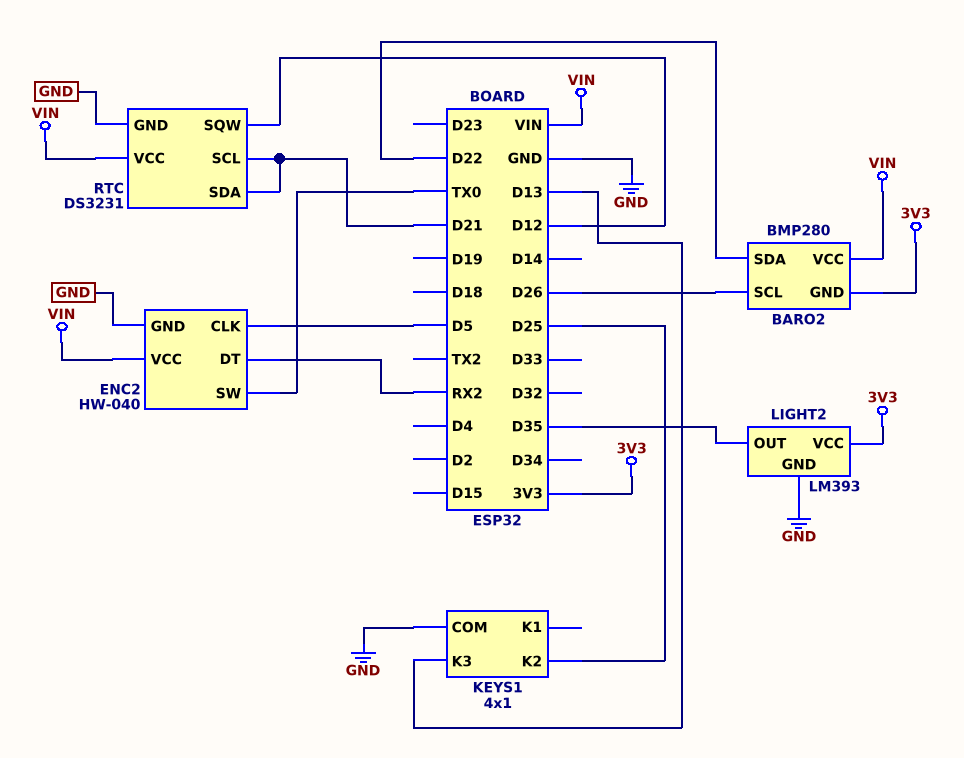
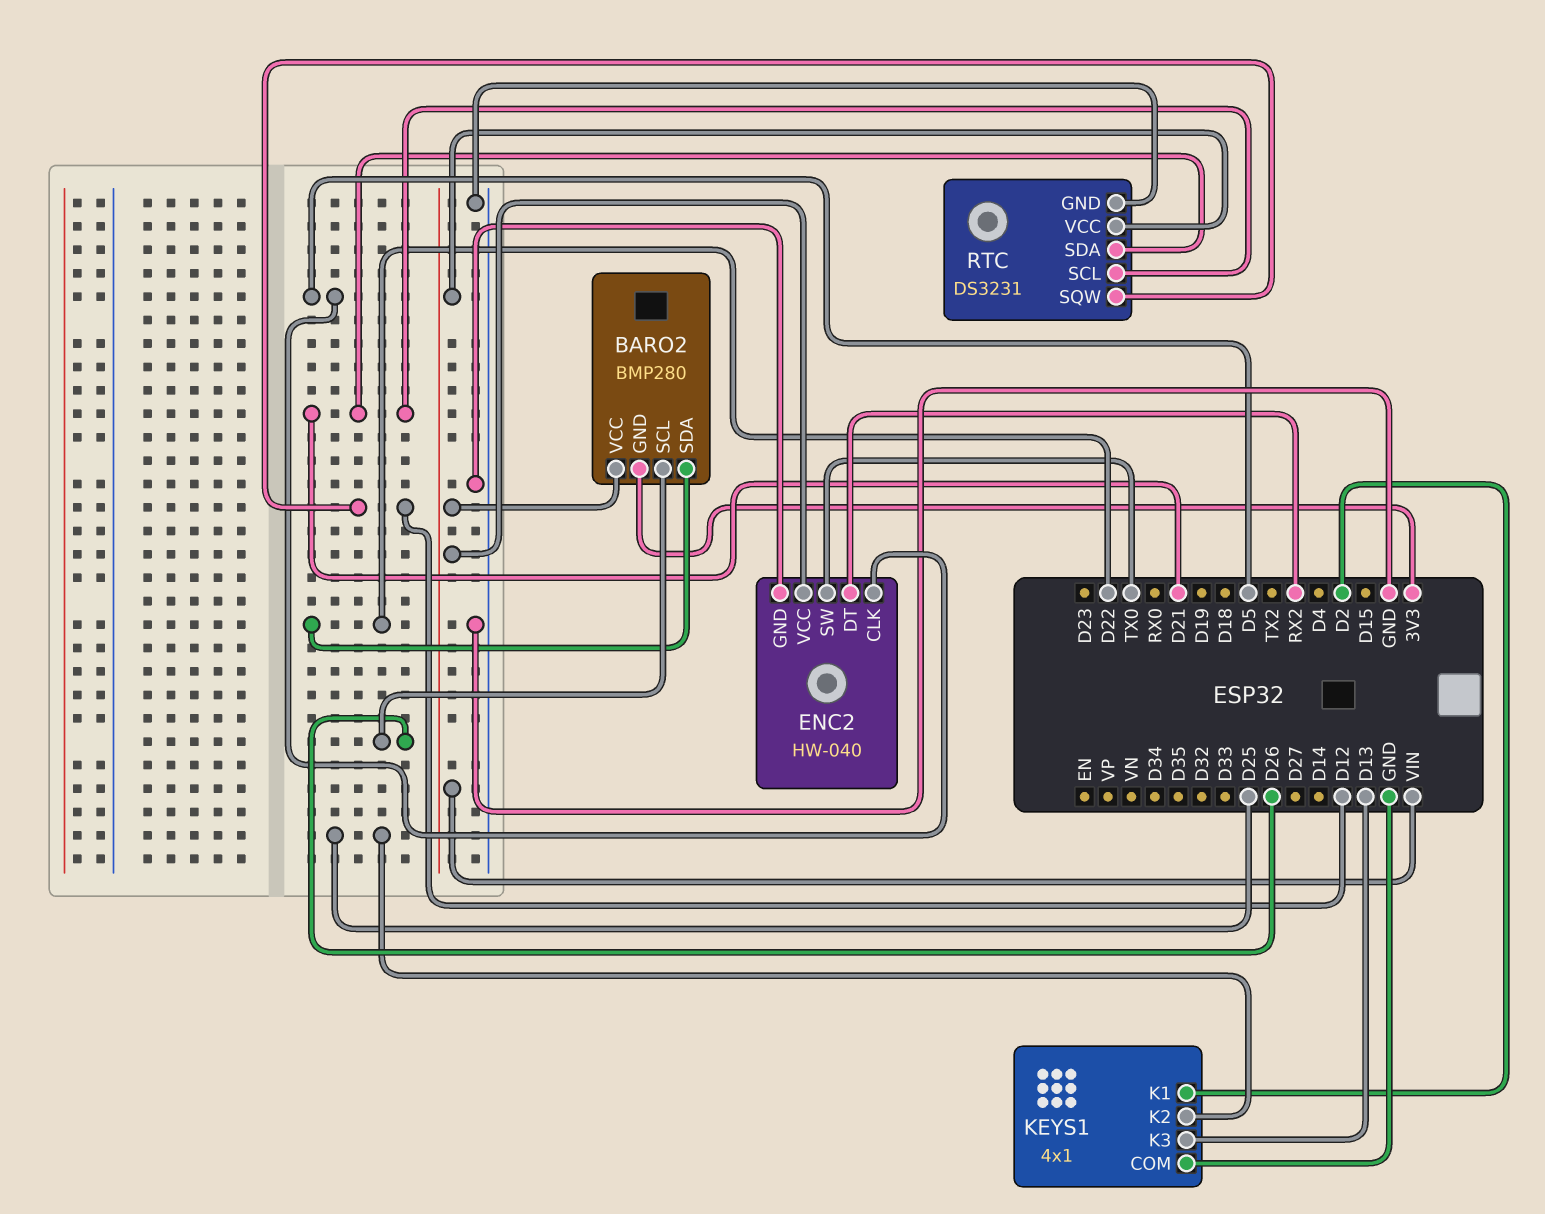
KEYS1 pin K1: none -> D2
LIGHT2: LM393 -> none
LIGHT2 pin GND: GND -> none
LIGHT2 pin OUT: D35 -> none
LIGHT2 pin VCC: 3V3 -> none

